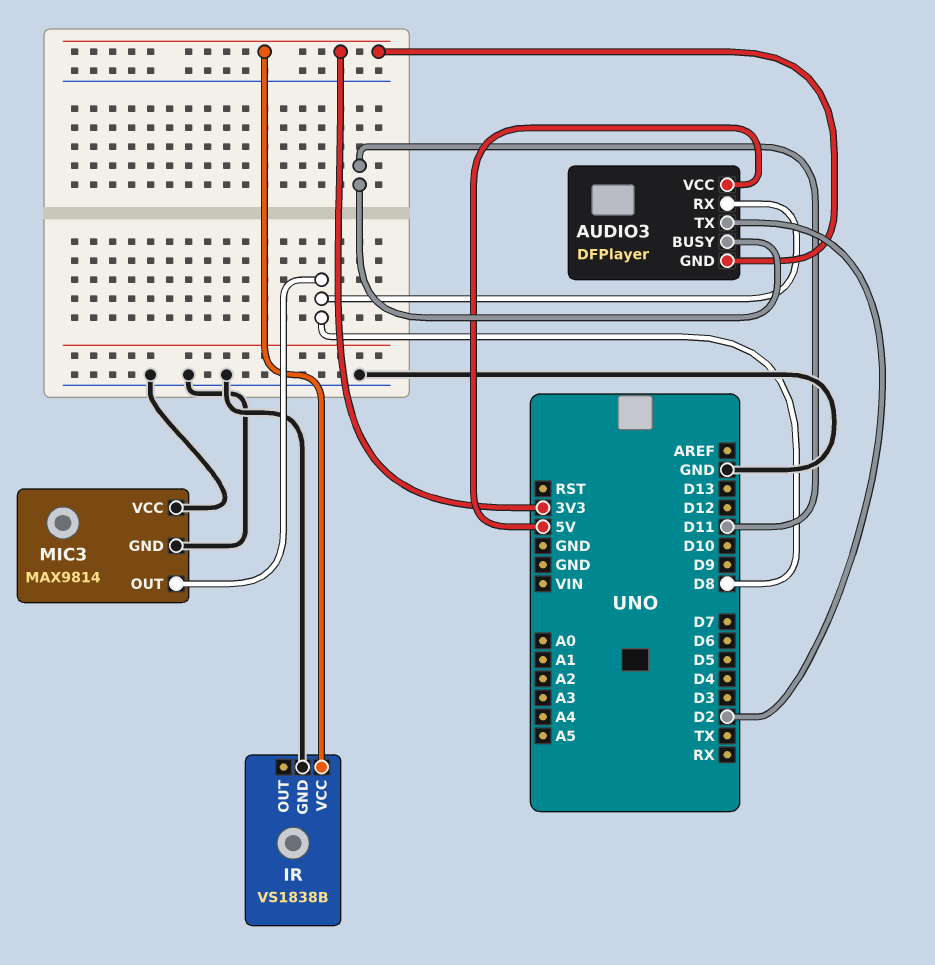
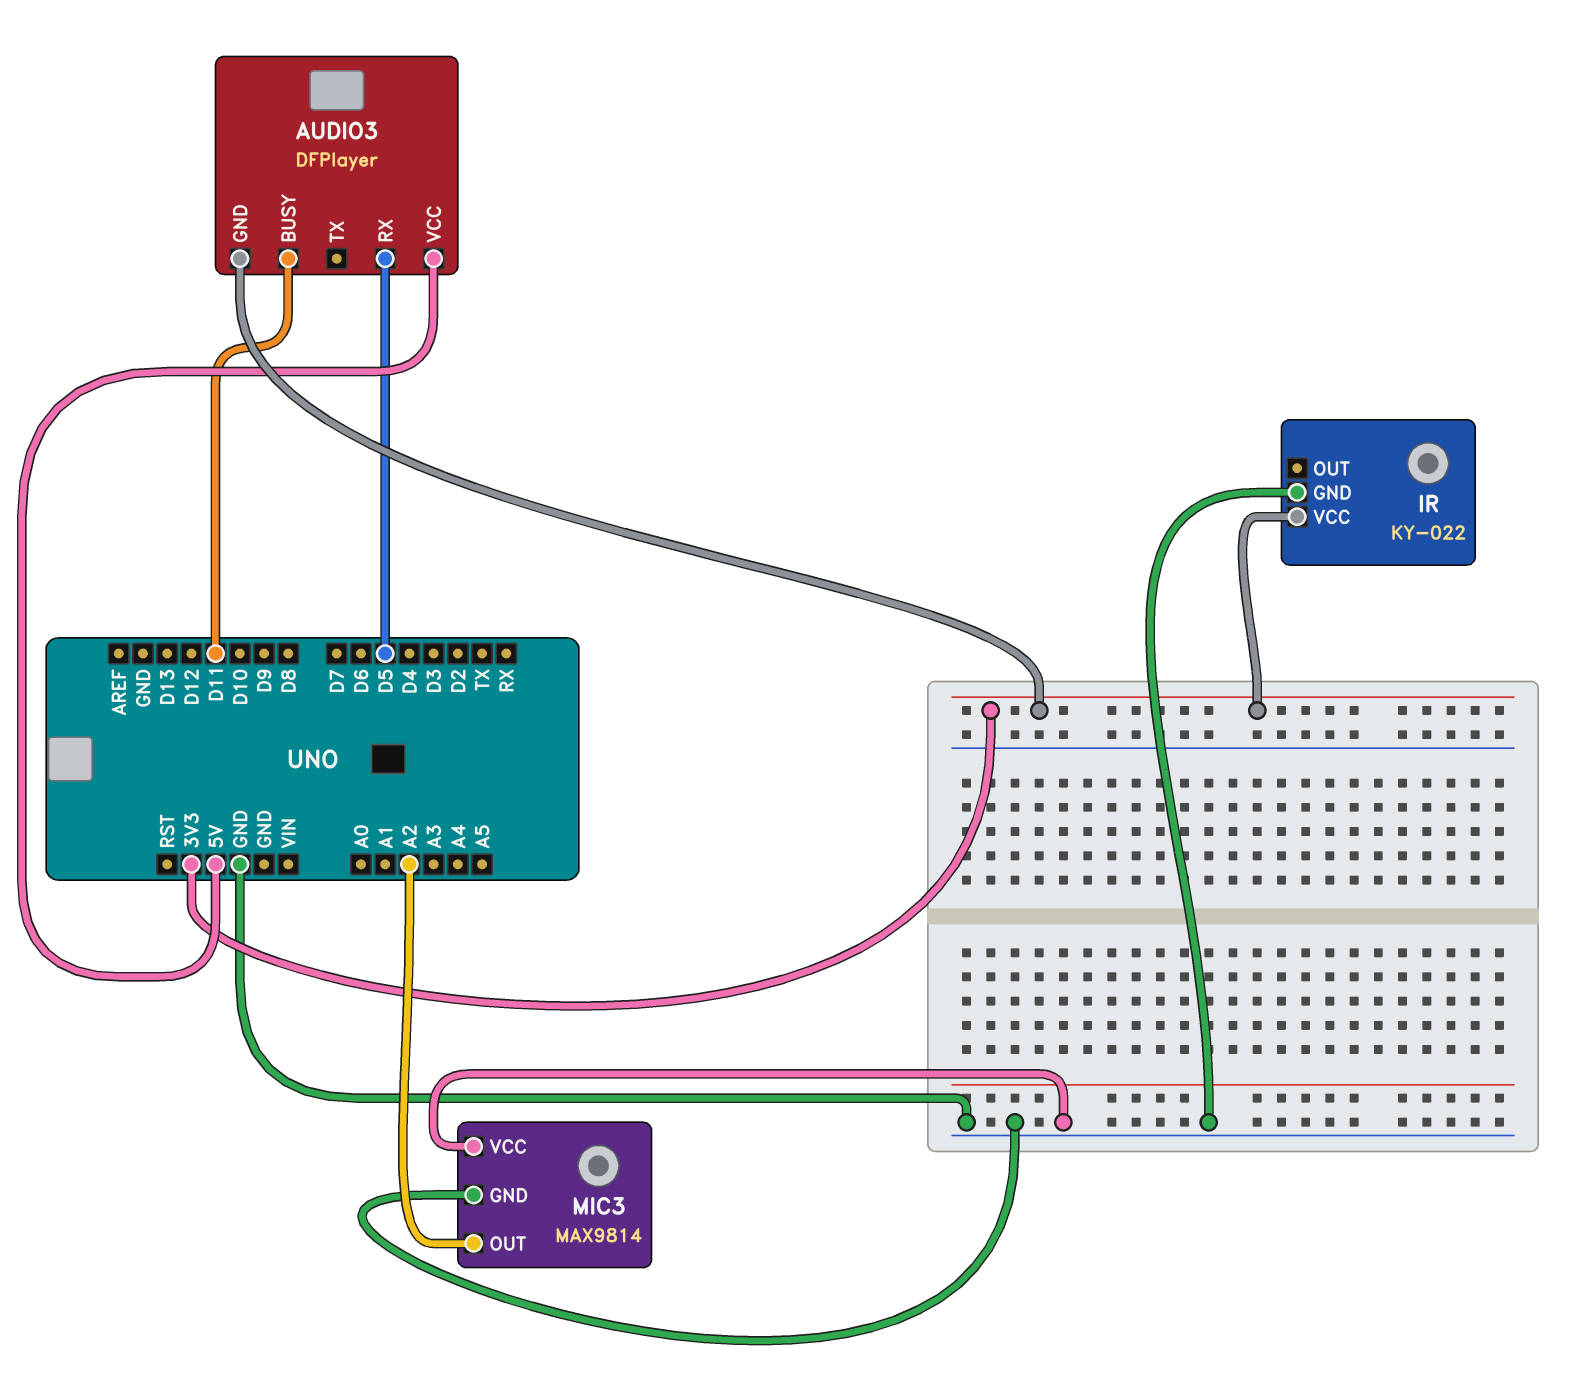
AUDIO3 pin RX: D8 -> D5
AUDIO3 pin TX: D2 -> none
IR: VS1838B -> KY-022
MIC3 pin OUT: D8 -> A2

